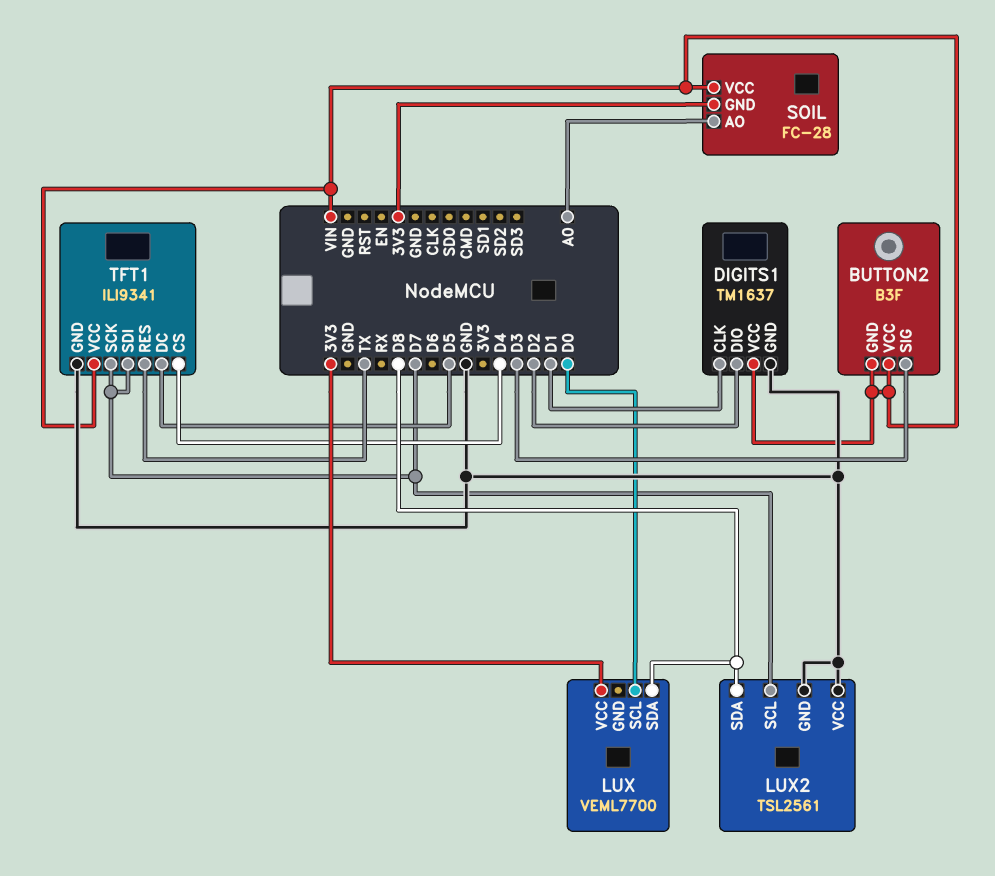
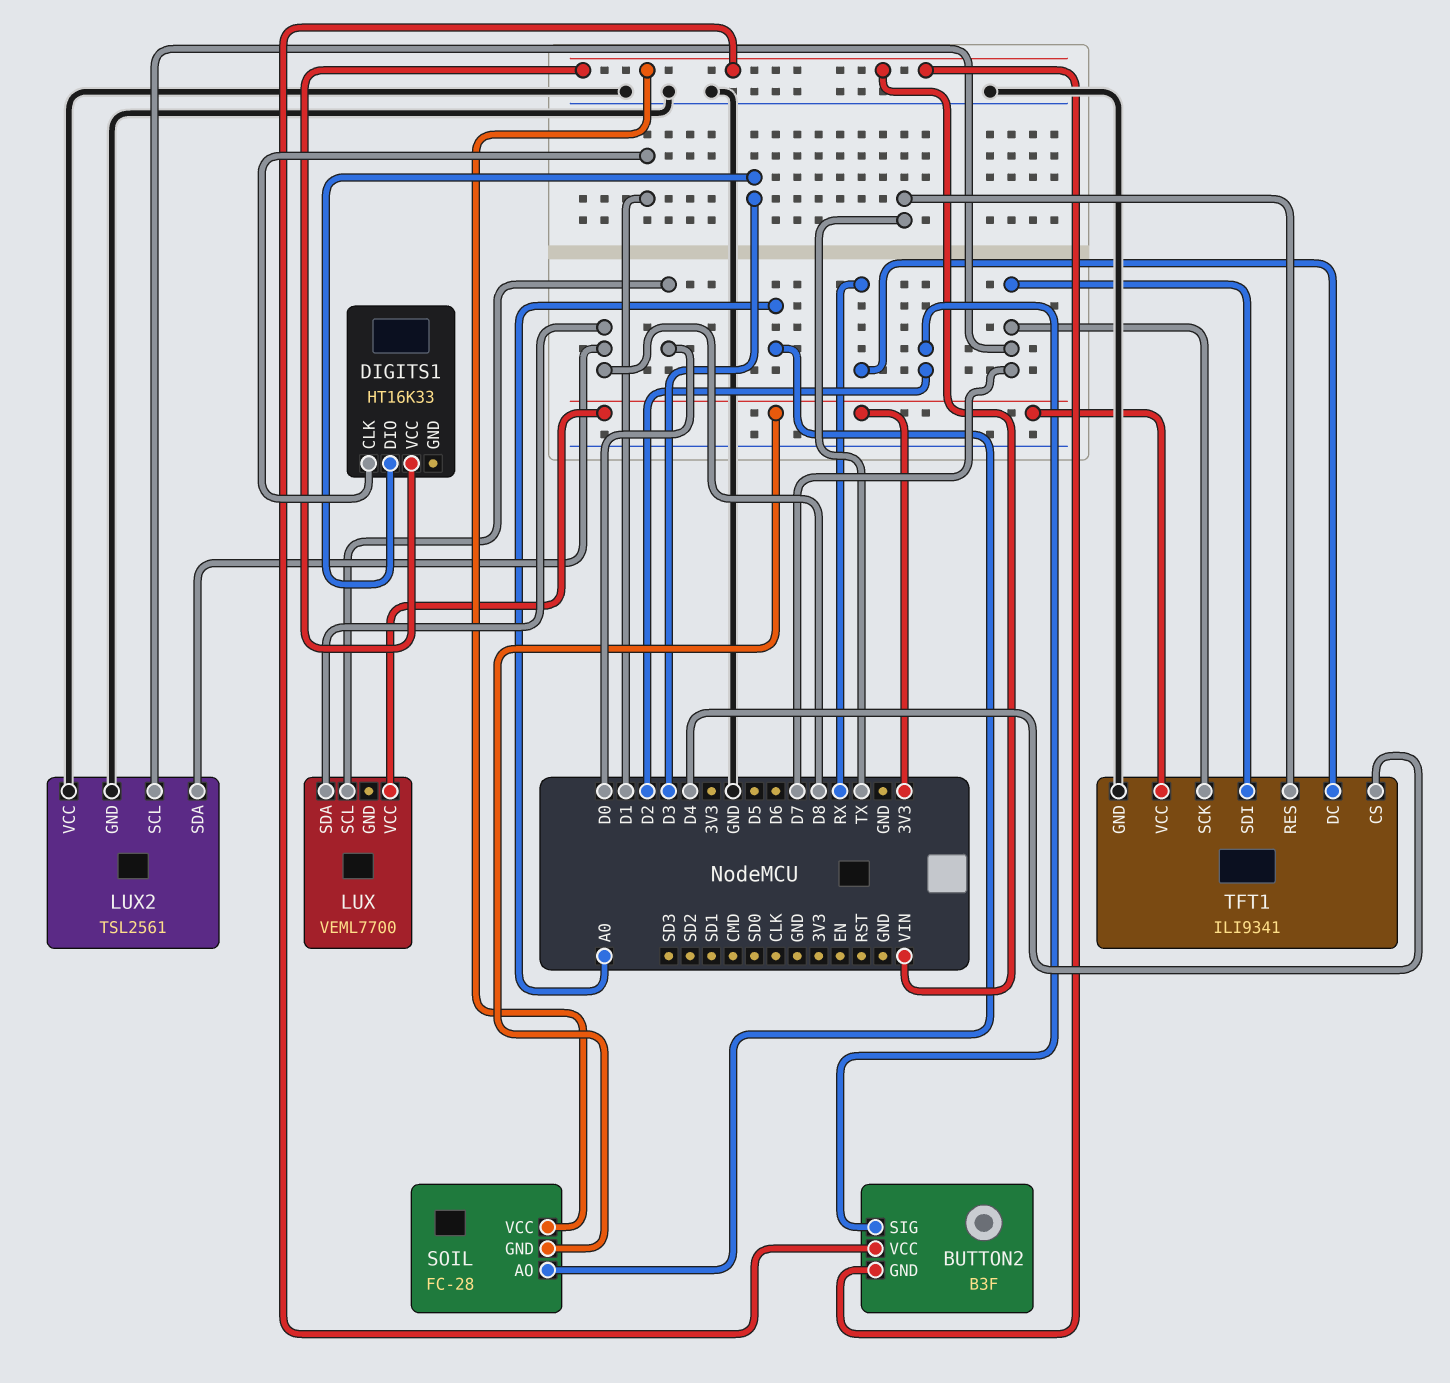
BUTTON2 pin SIG: D3 -> D2
DIGITS1: TM1637 -> HT16K33
DIGITS1 pin DIO: D2 -> D3
DIGITS1 pin GND: GND -> none
TFT1 pin DC: D5 -> RX
TFT1 pin VCC: VIN -> 3V3

